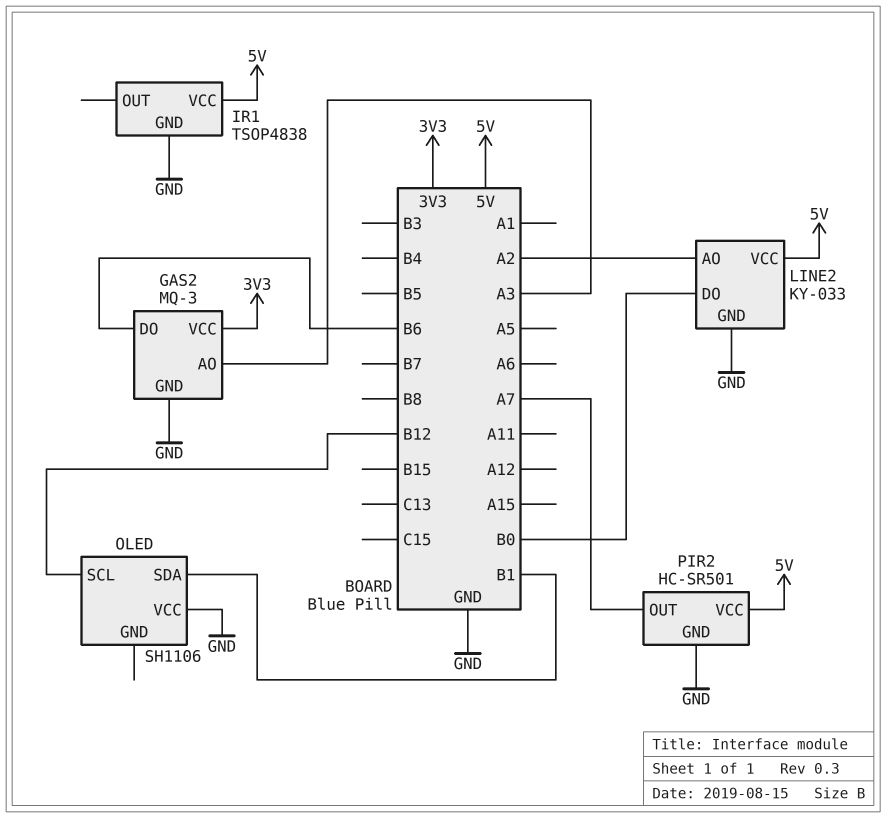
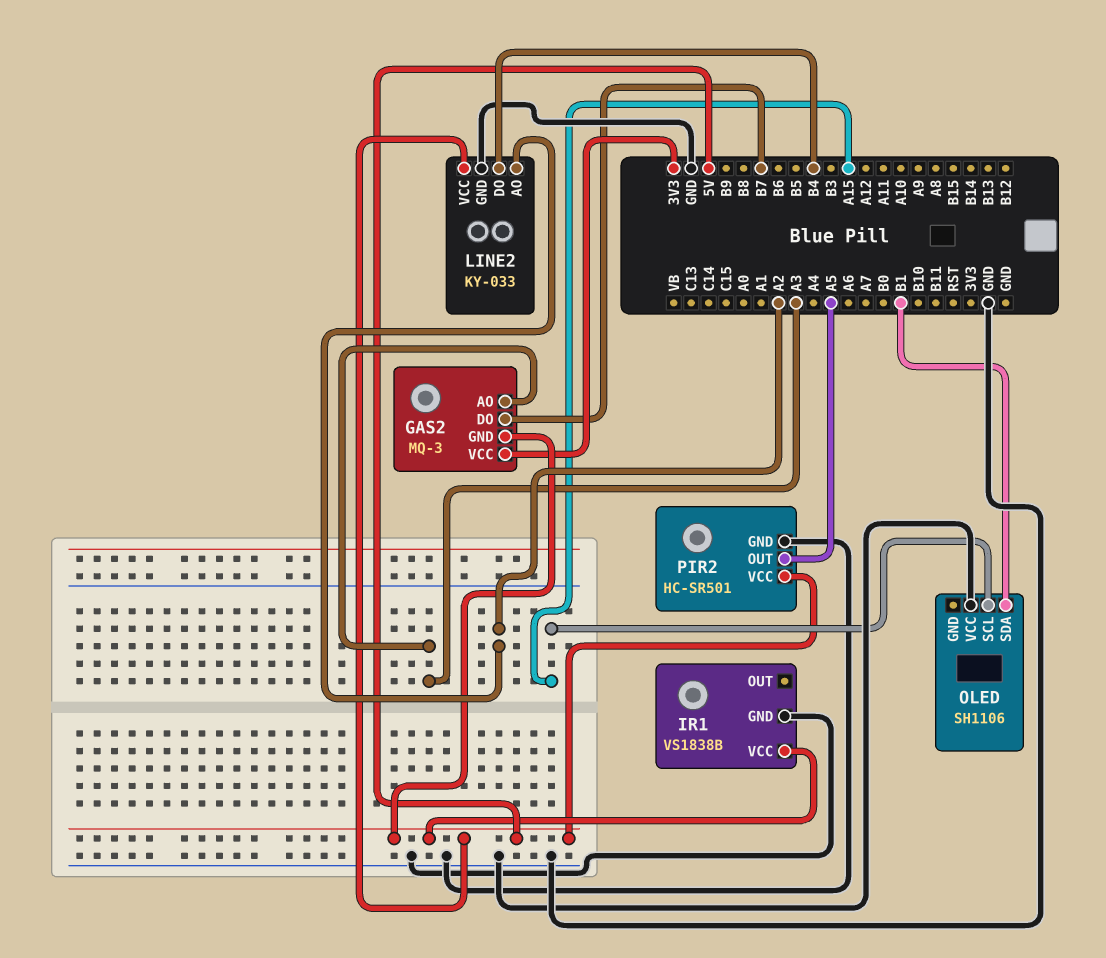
GAS2 pin DO: B6 -> B7
GAS2 pin GND: GND -> 5V
IR1: TSOP4838 -> VS1838B
LINE2 pin DO: B0 -> B4
OLED pin SCL: B12 -> A15
PIR2 pin OUT: A7 -> A5

